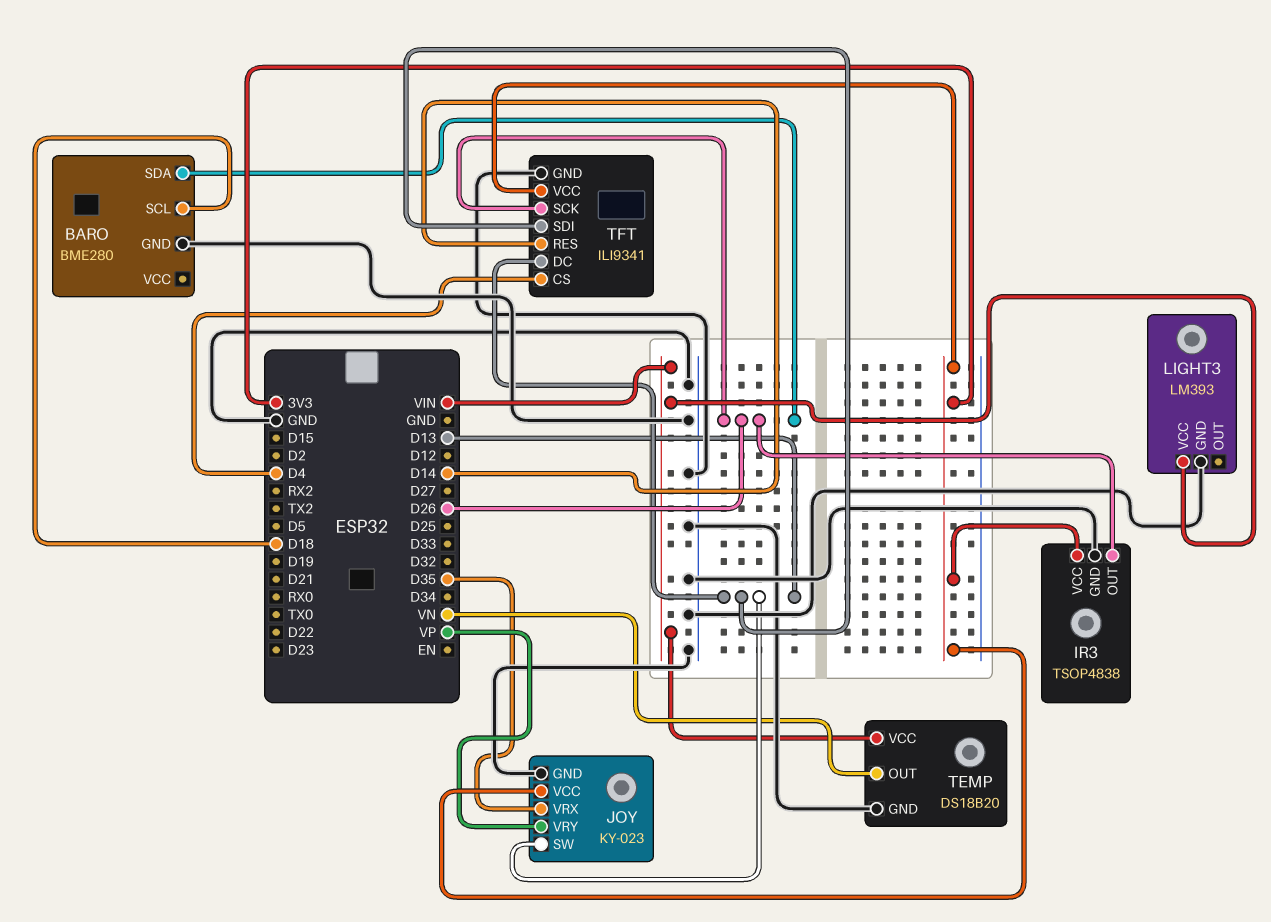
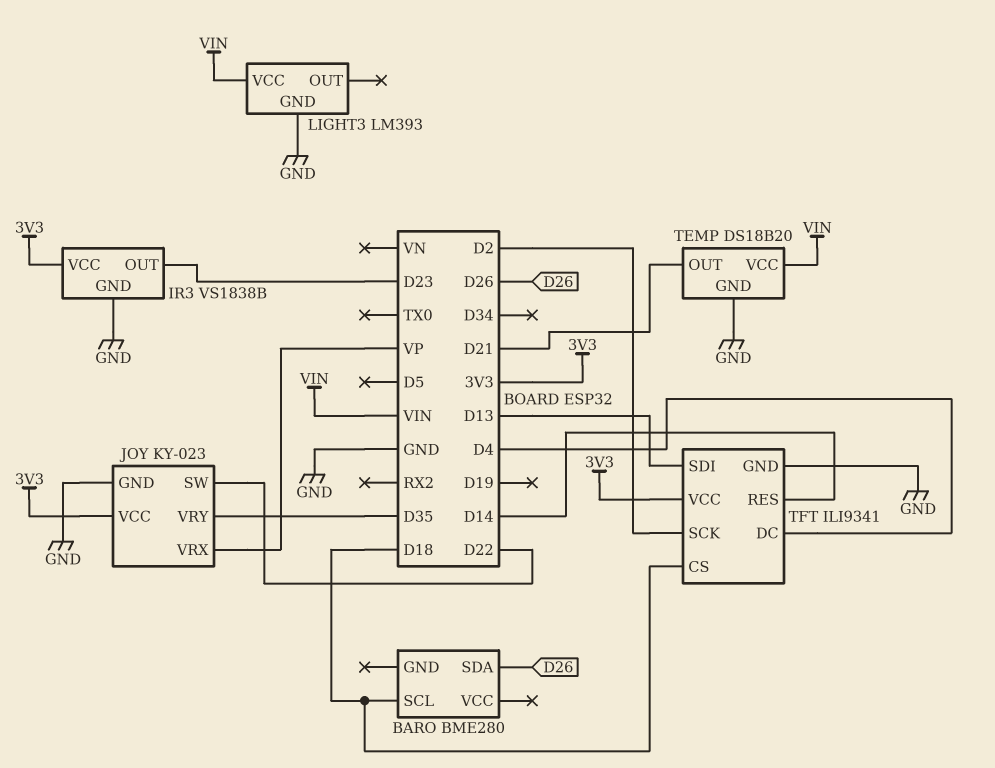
BARO pin GND: GND -> none
IR3: TSOP4838 -> VS1838B
IR3 pin OUT: D26 -> D23
JOY pin SW: D13 -> D22
JOY pin VRX: D35 -> VP
JOY pin VRY: VP -> D35
TEMP pin OUT: VN -> D21
TFT pin CS: D4 -> D18
TFT pin DC: D13 -> D4
TFT pin SCK: D26 -> D2

